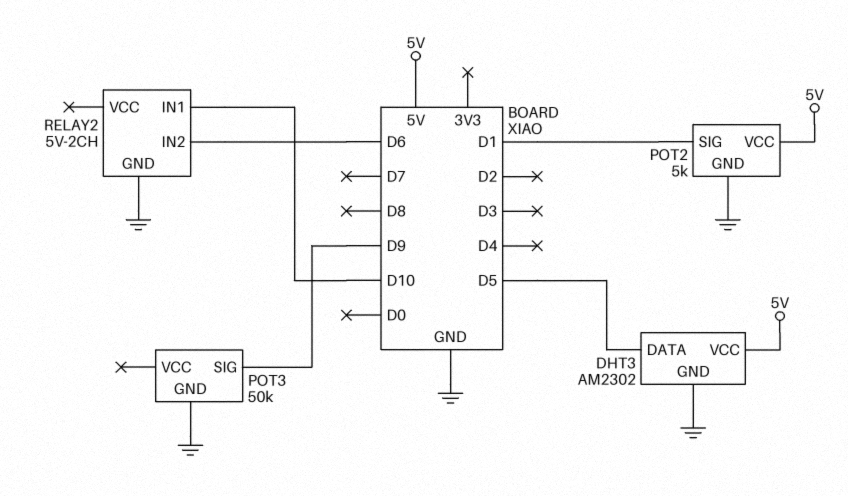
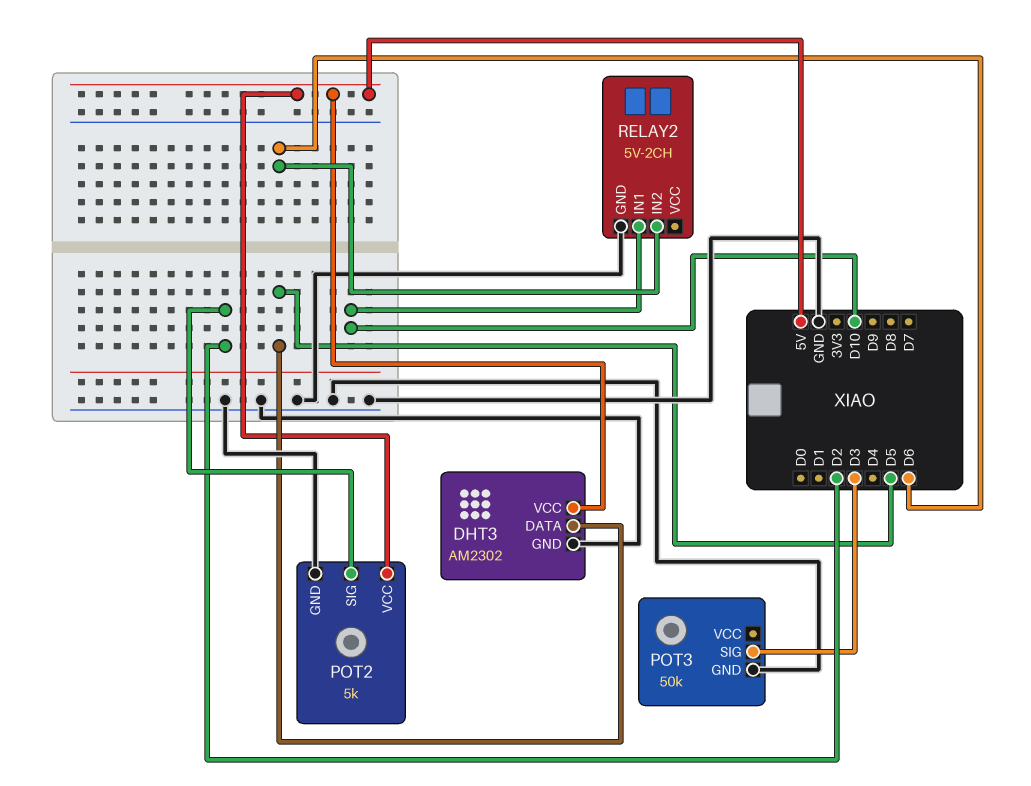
POT2 pin SIG: D1 -> D2
POT3 pin SIG: D9 -> D3

